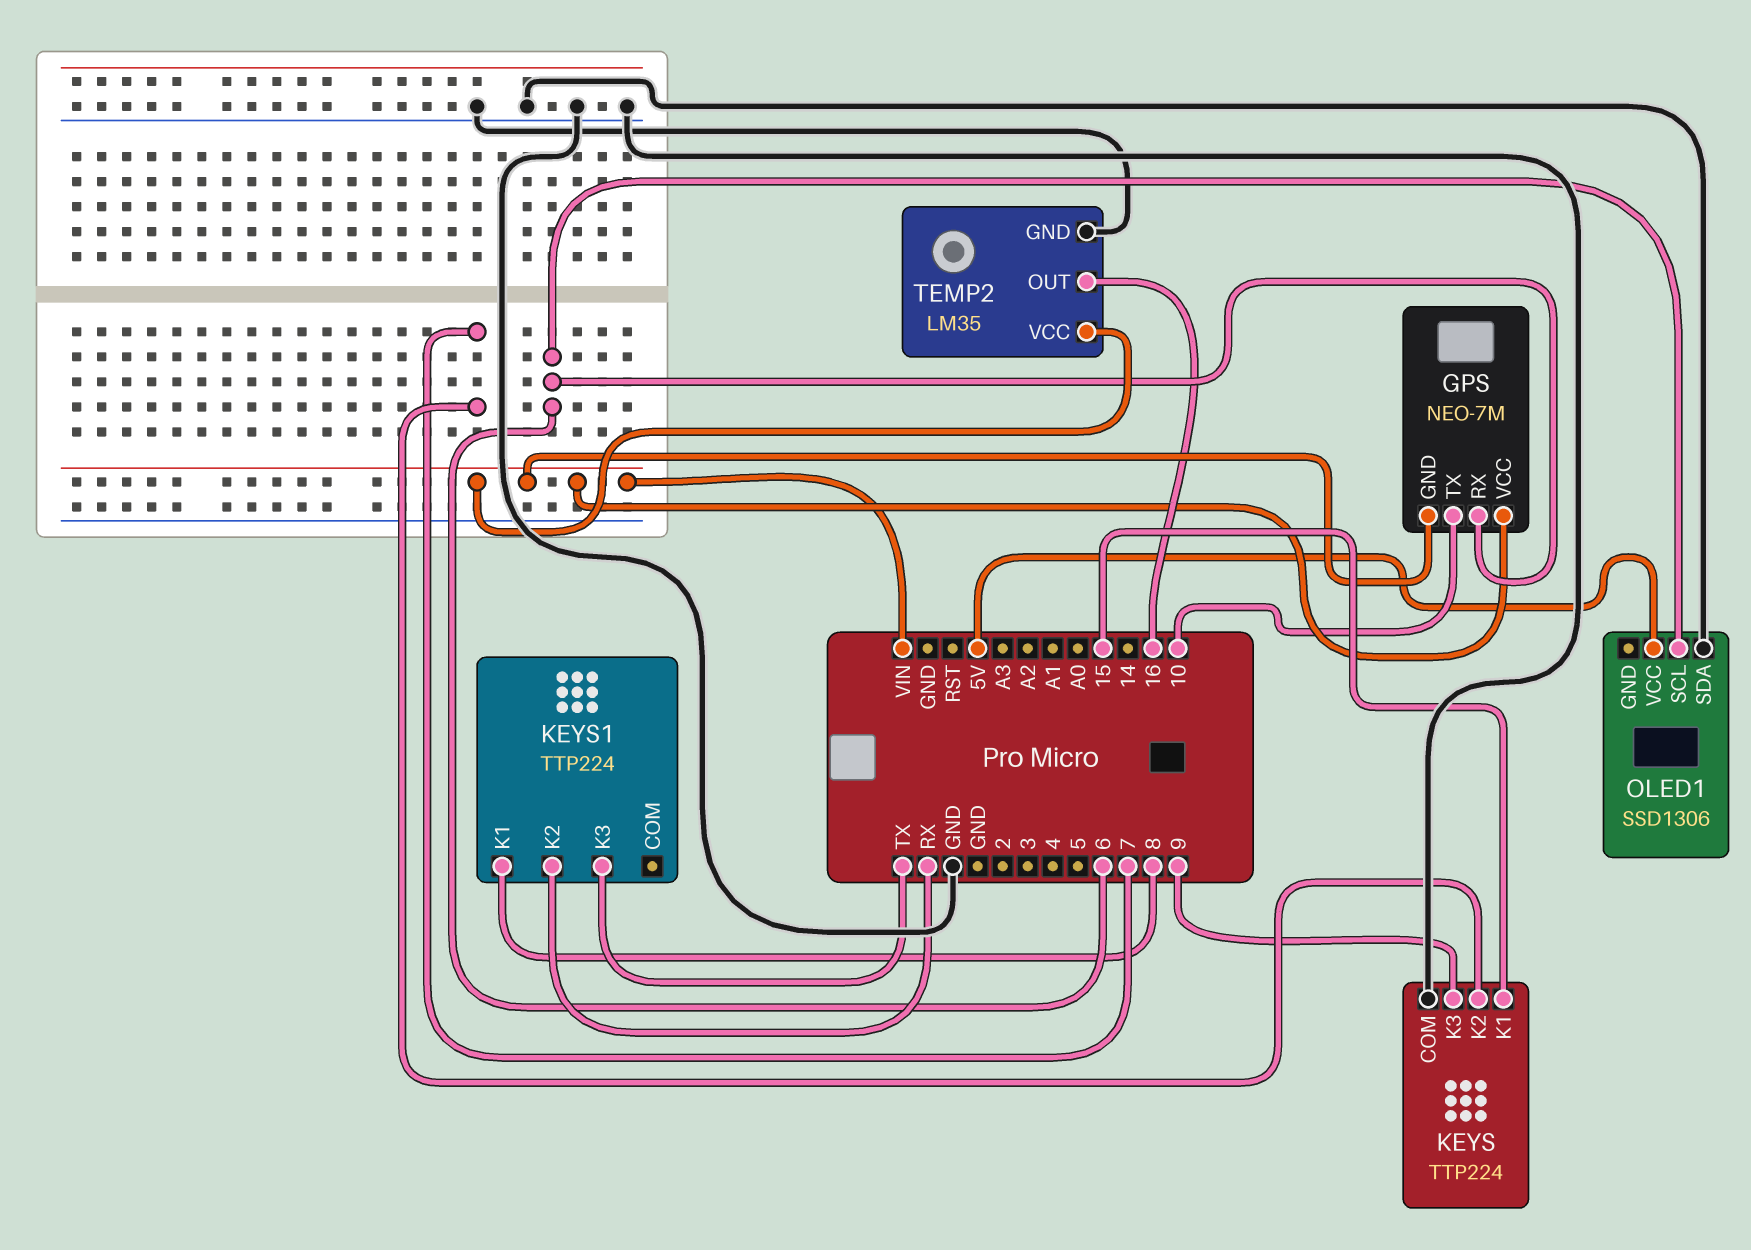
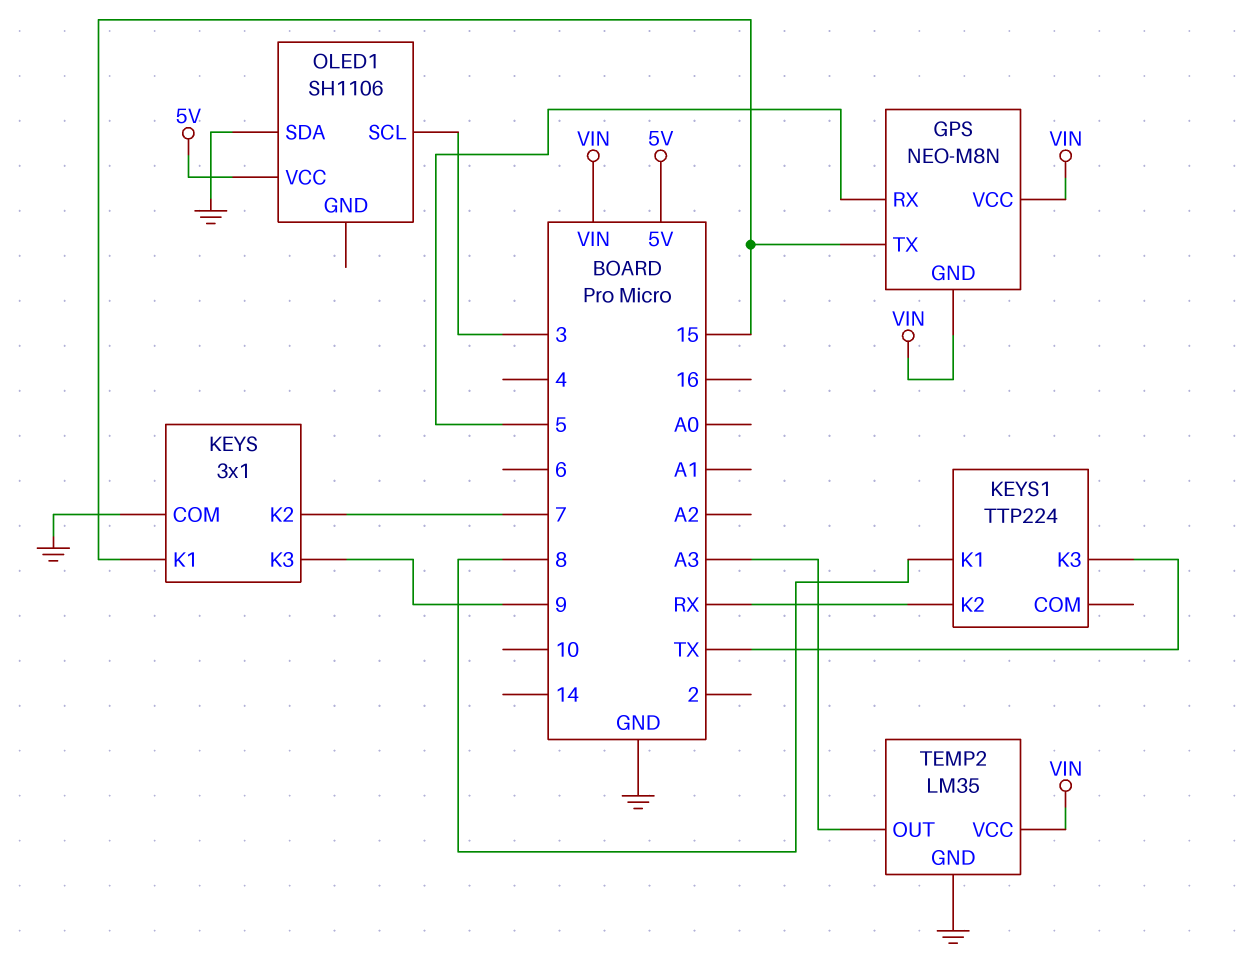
GPS: NEO-7M -> NEO-M8N
GPS pin RX: 6 -> 5
GPS pin TX: 10 -> 15
KEYS: TTP224 -> 3x1
OLED1: SSD1306 -> SH1106
OLED1 pin SCL: 6 -> 3
TEMP2 pin OUT: 16 -> A3

